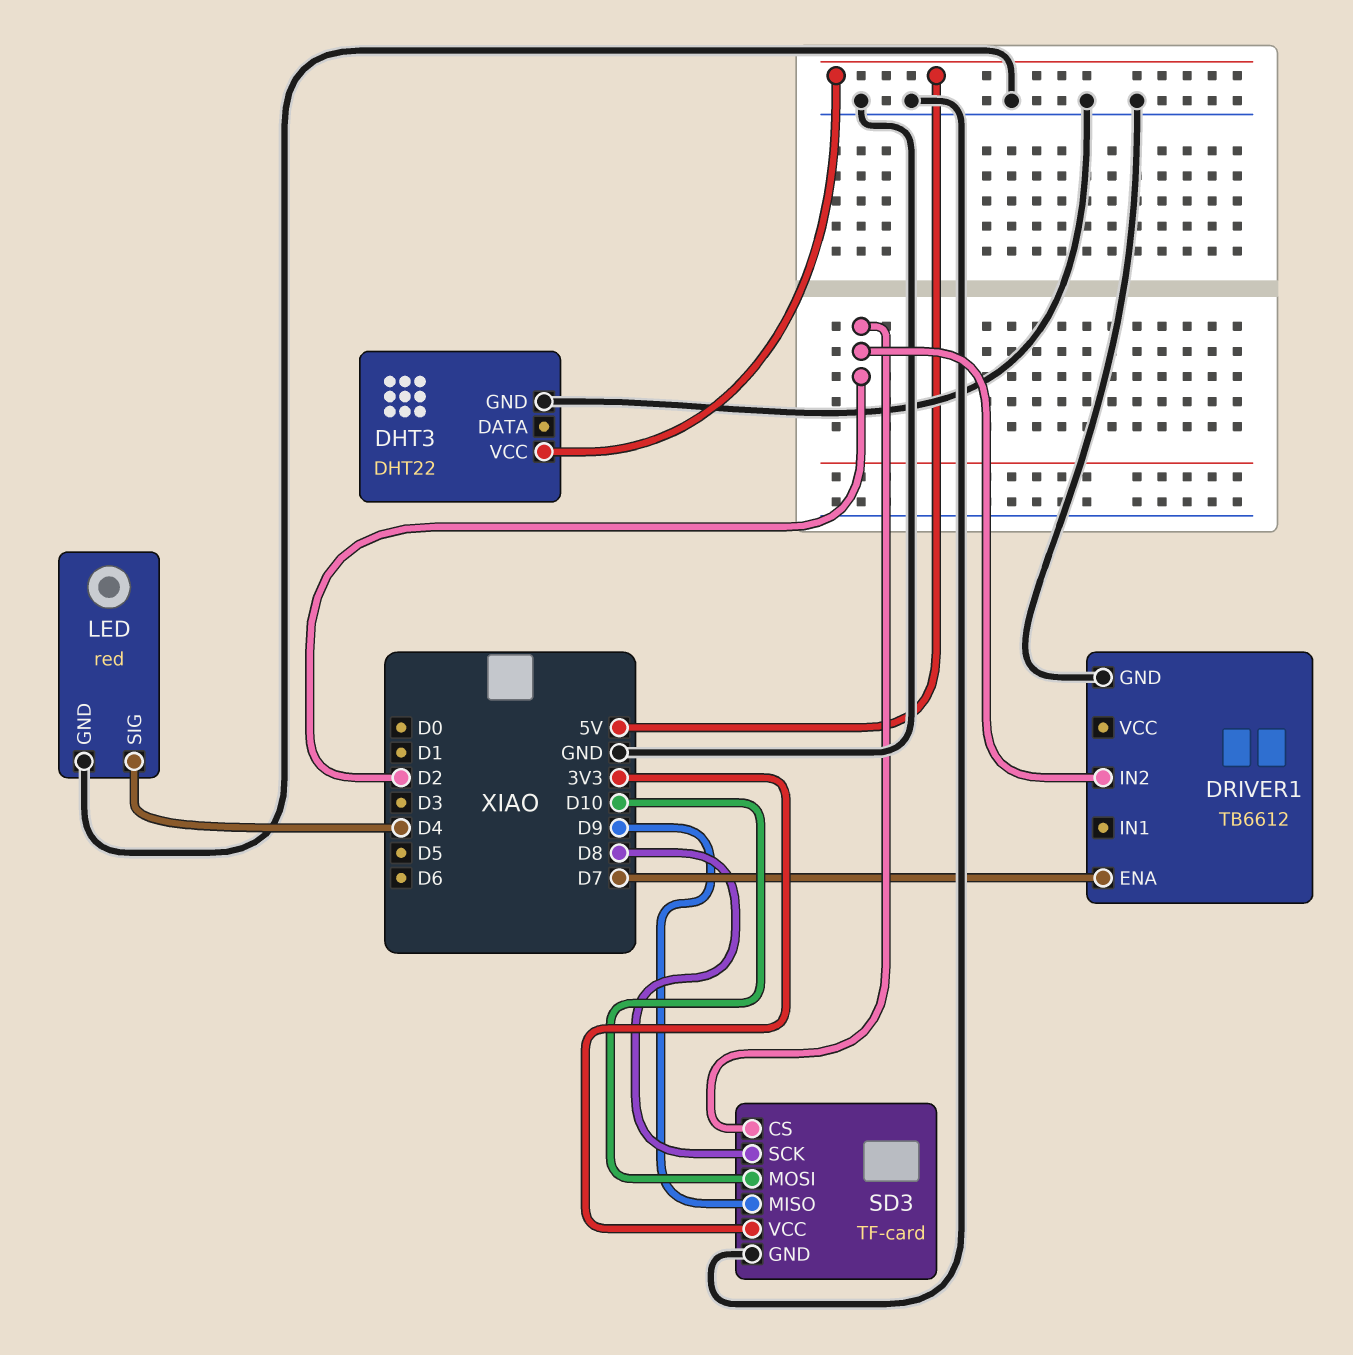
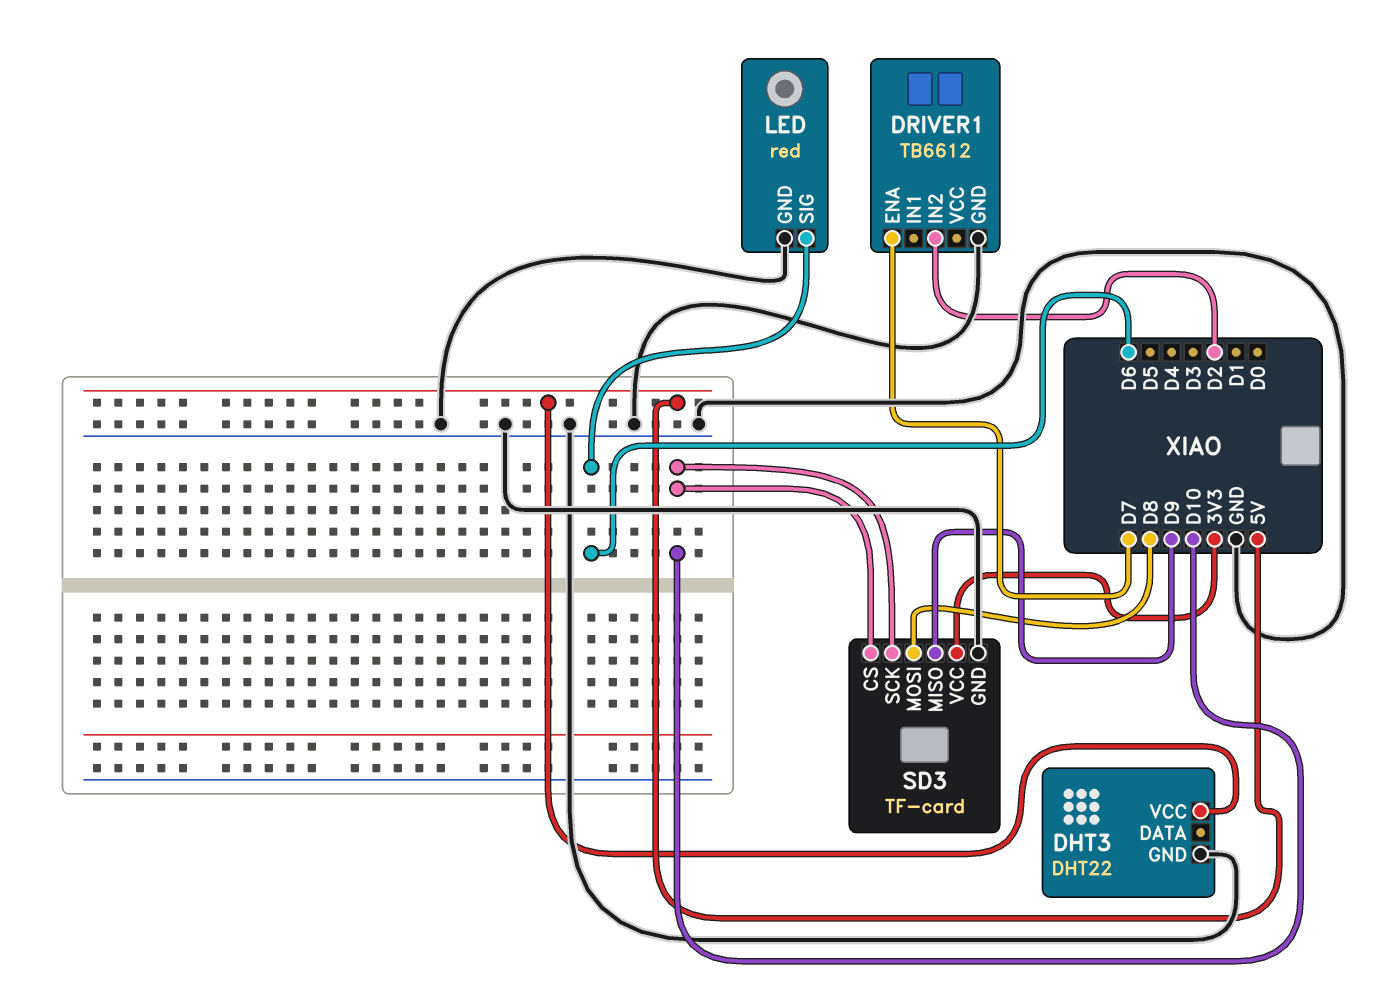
LED pin SIG: D4 -> D6
SD3 pin CS: D2 -> D10
SD3 pin MOSI: D10 -> D8
SD3 pin SCK: D8 -> D10

